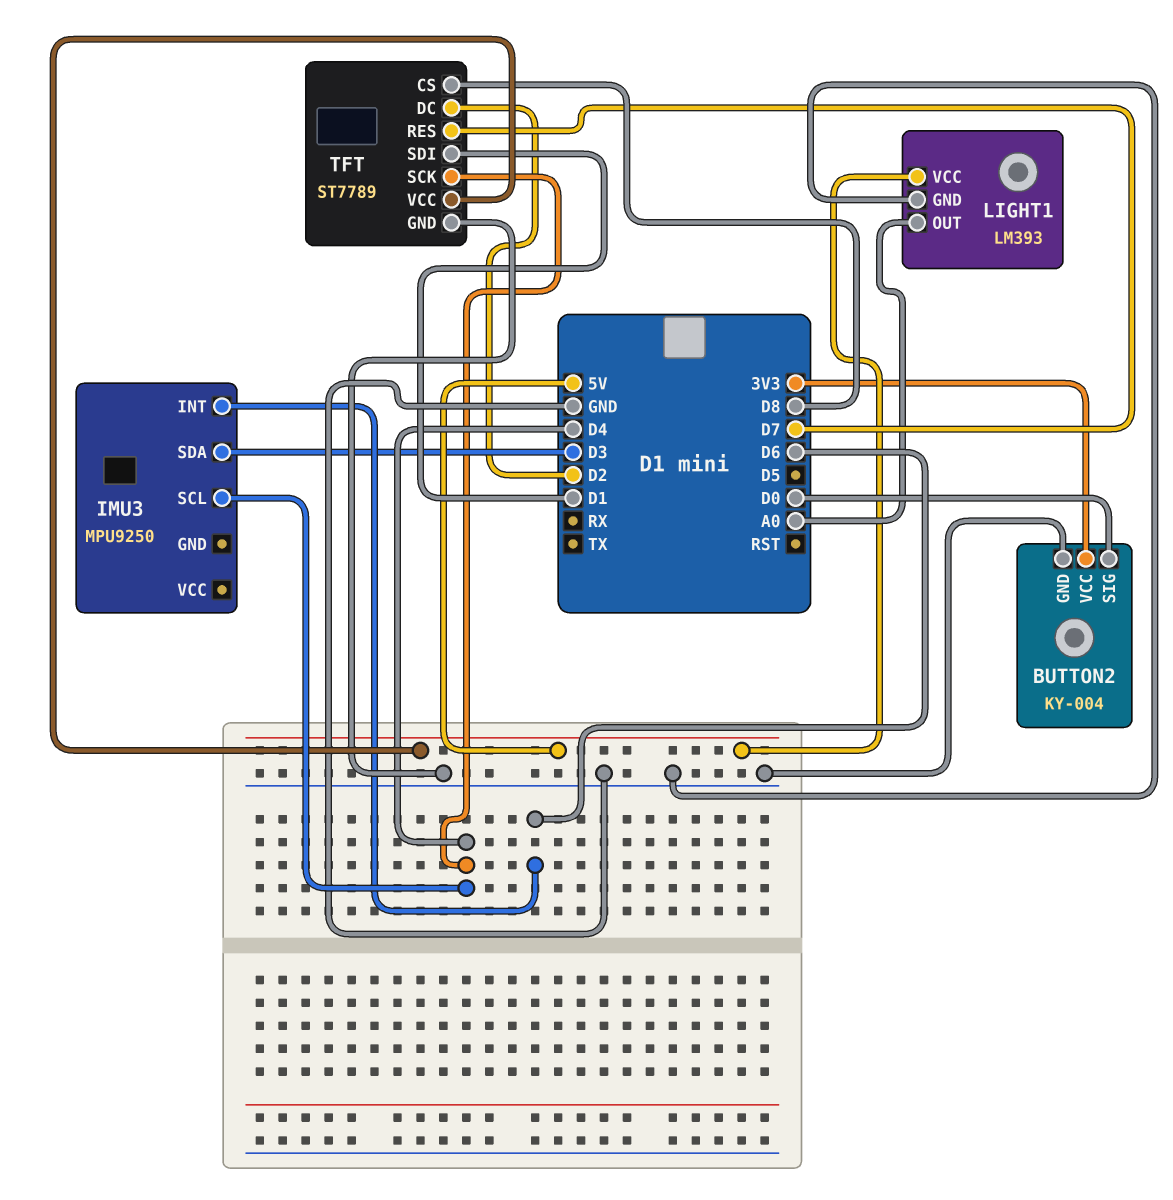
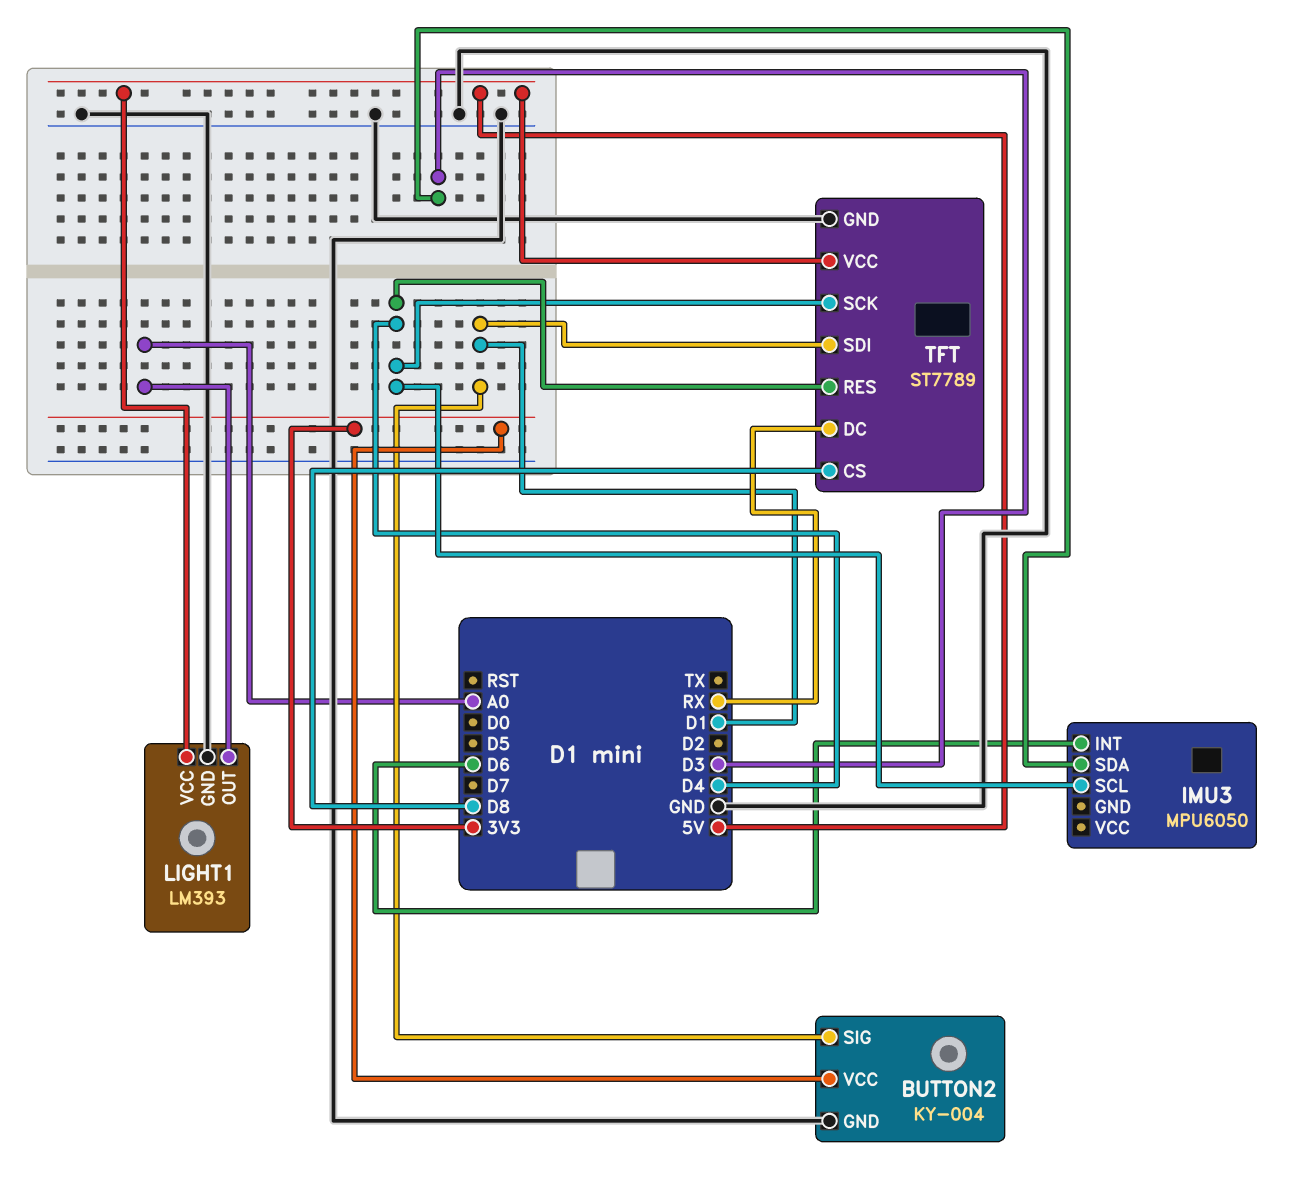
BUTTON2 pin SIG: D0 -> D1
IMU3: MPU9250 -> MPU6050
TFT pin DC: D2 -> RX
TFT pin RES: D7 -> D4

